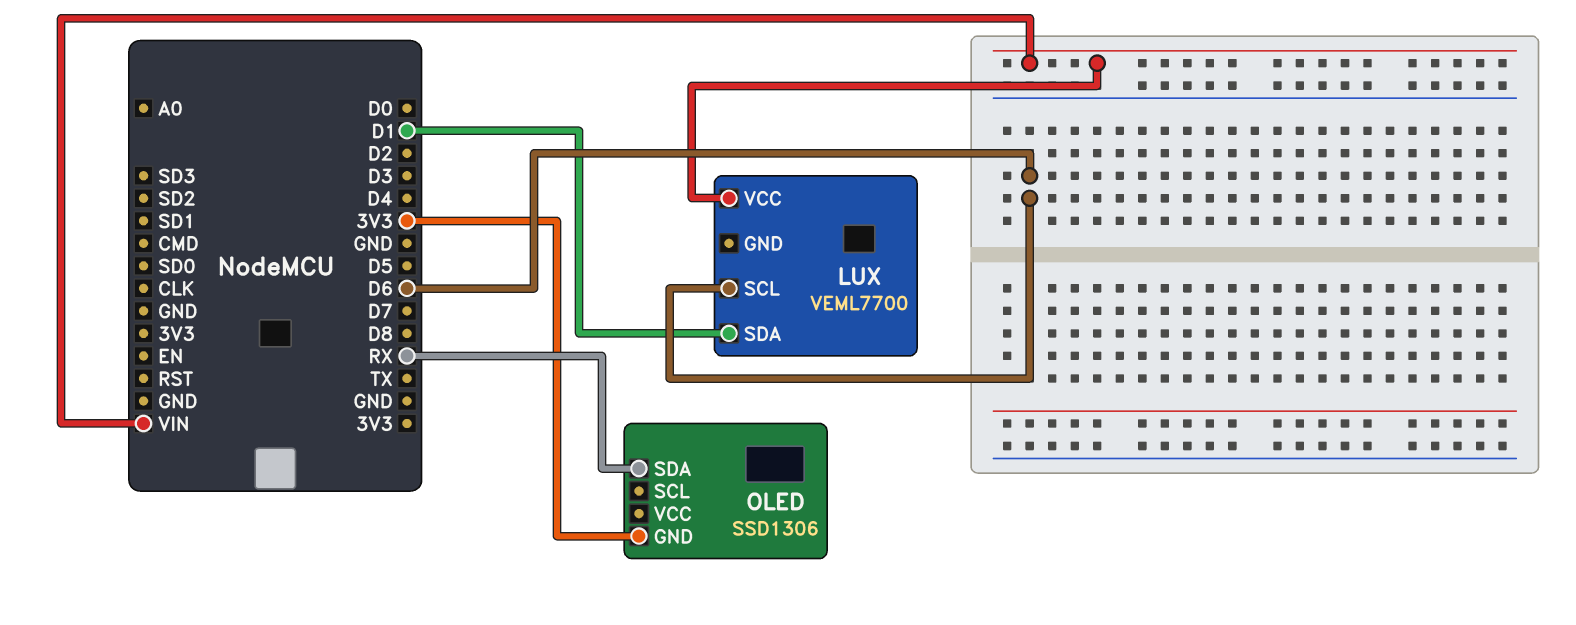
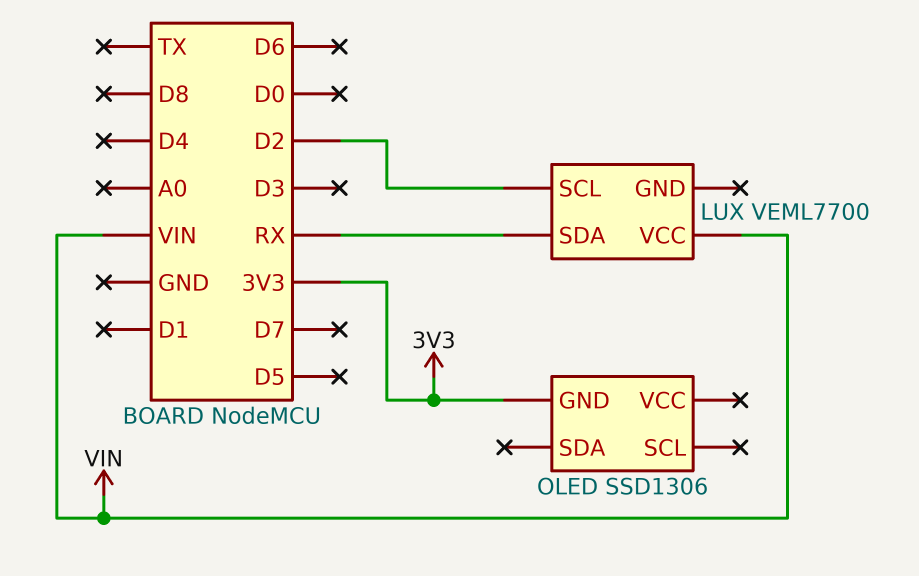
LUX pin SCL: D6 -> D2
LUX pin SDA: D1 -> RX
OLED pin SDA: RX -> none

